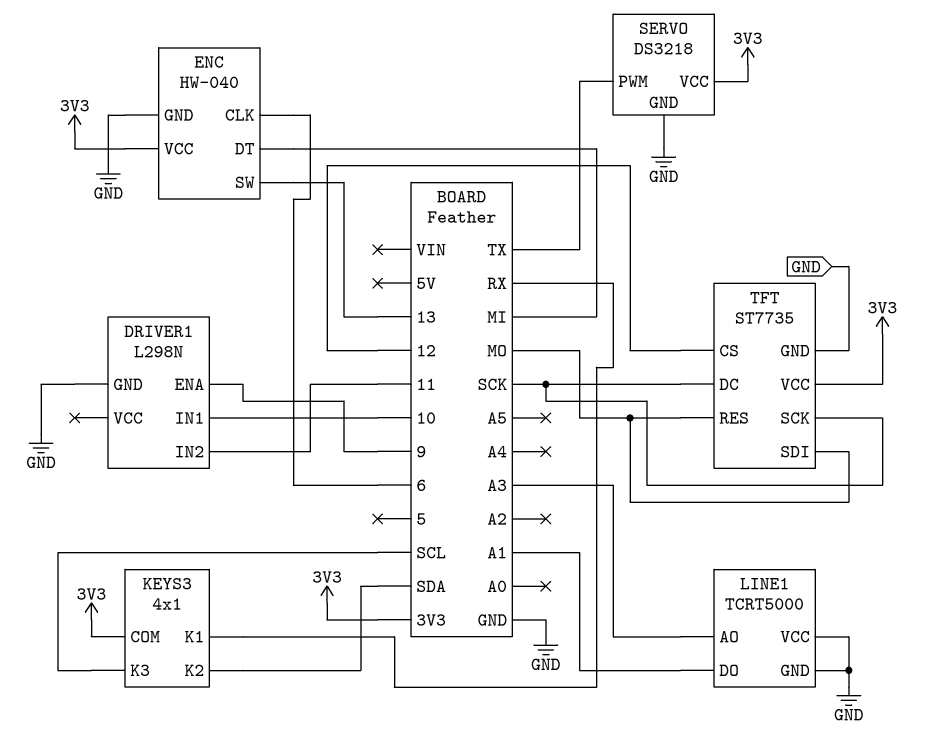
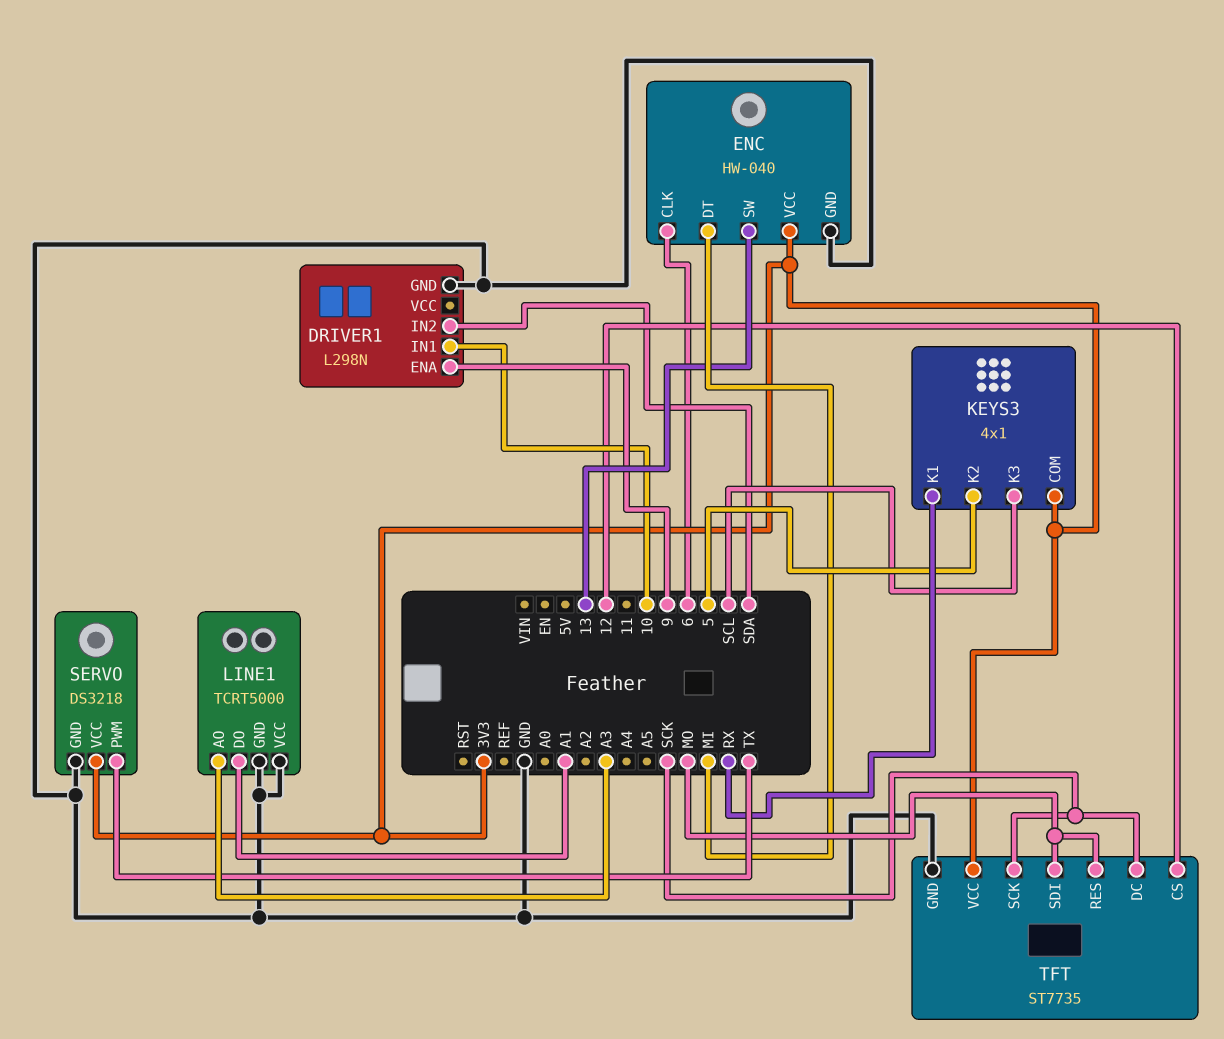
DRIVER1 pin IN2: 11 -> SDA
KEYS3 pin K2: SDA -> 5

